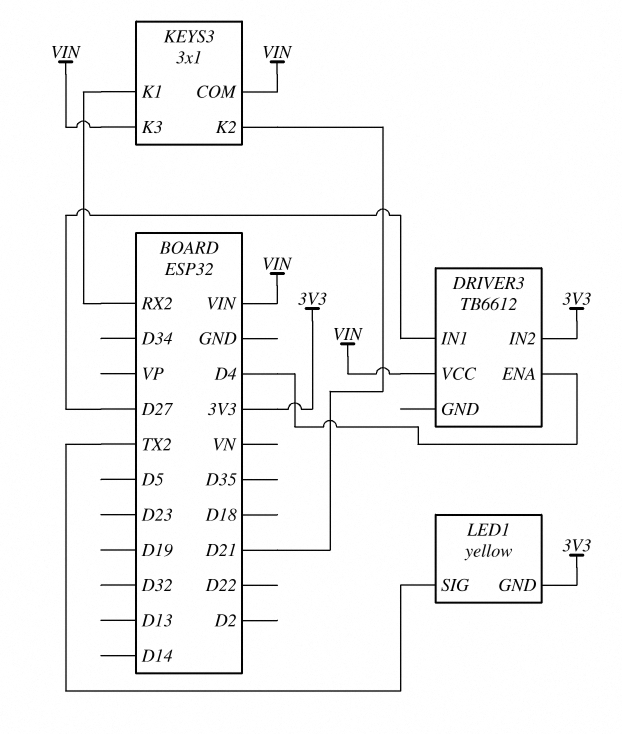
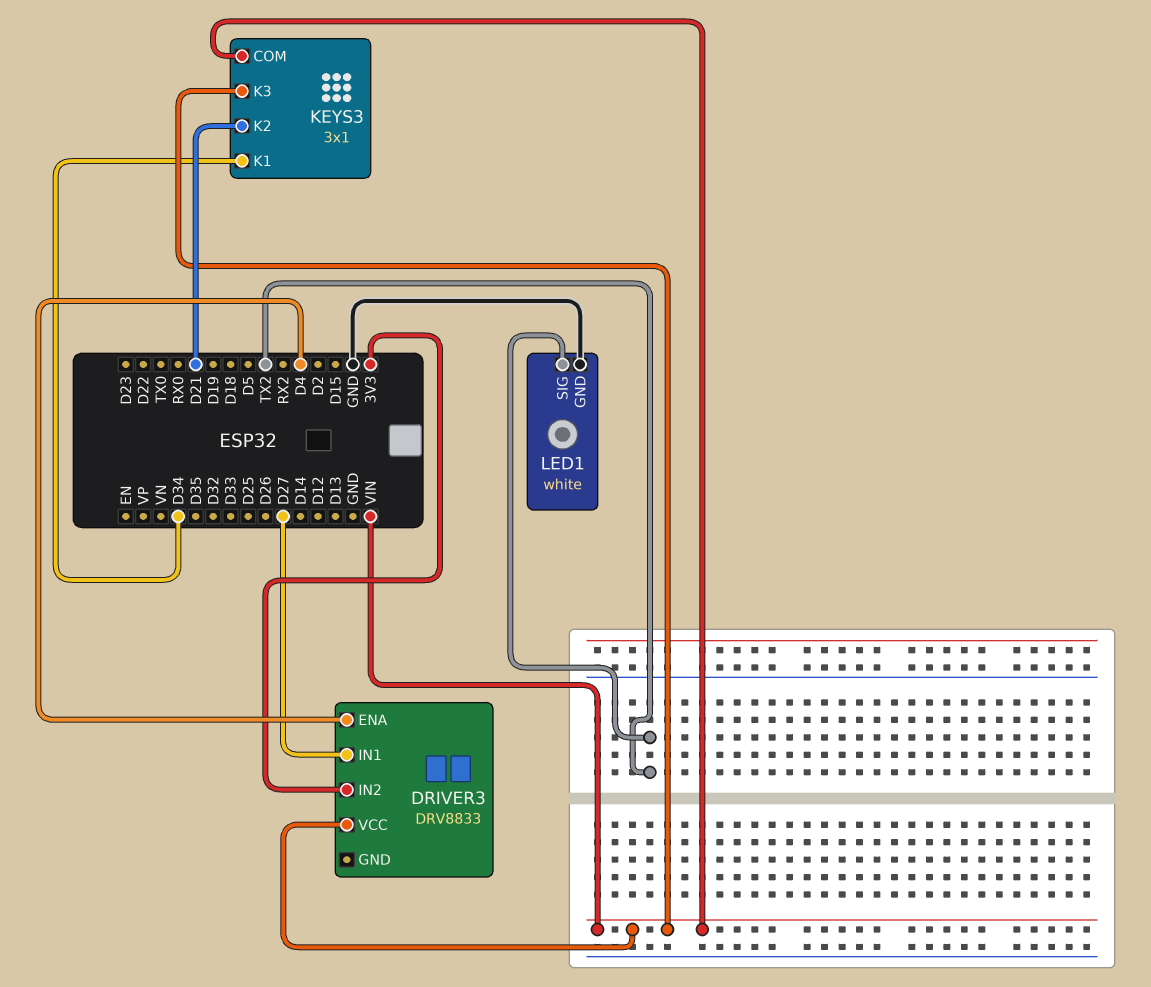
DRIVER3: TB6612 -> DRV8833
KEYS3 pin K1: RX2 -> D34
LED1: yellow -> white
LED1 pin GND: 3V3 -> GND

